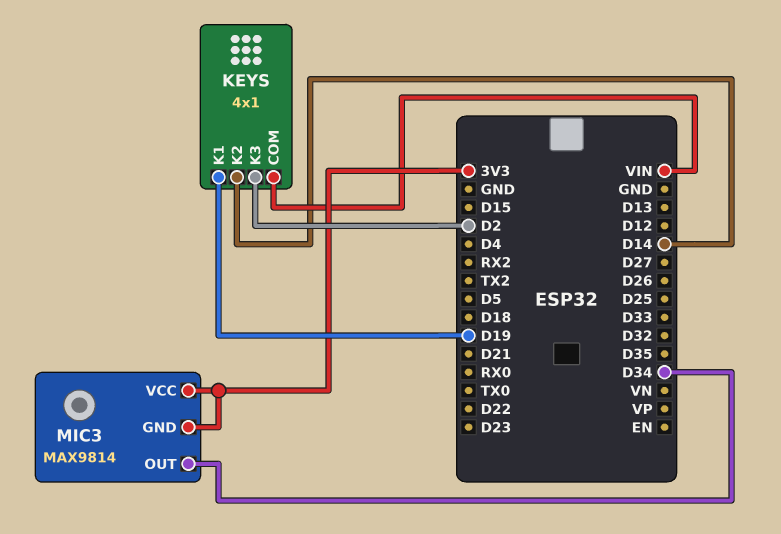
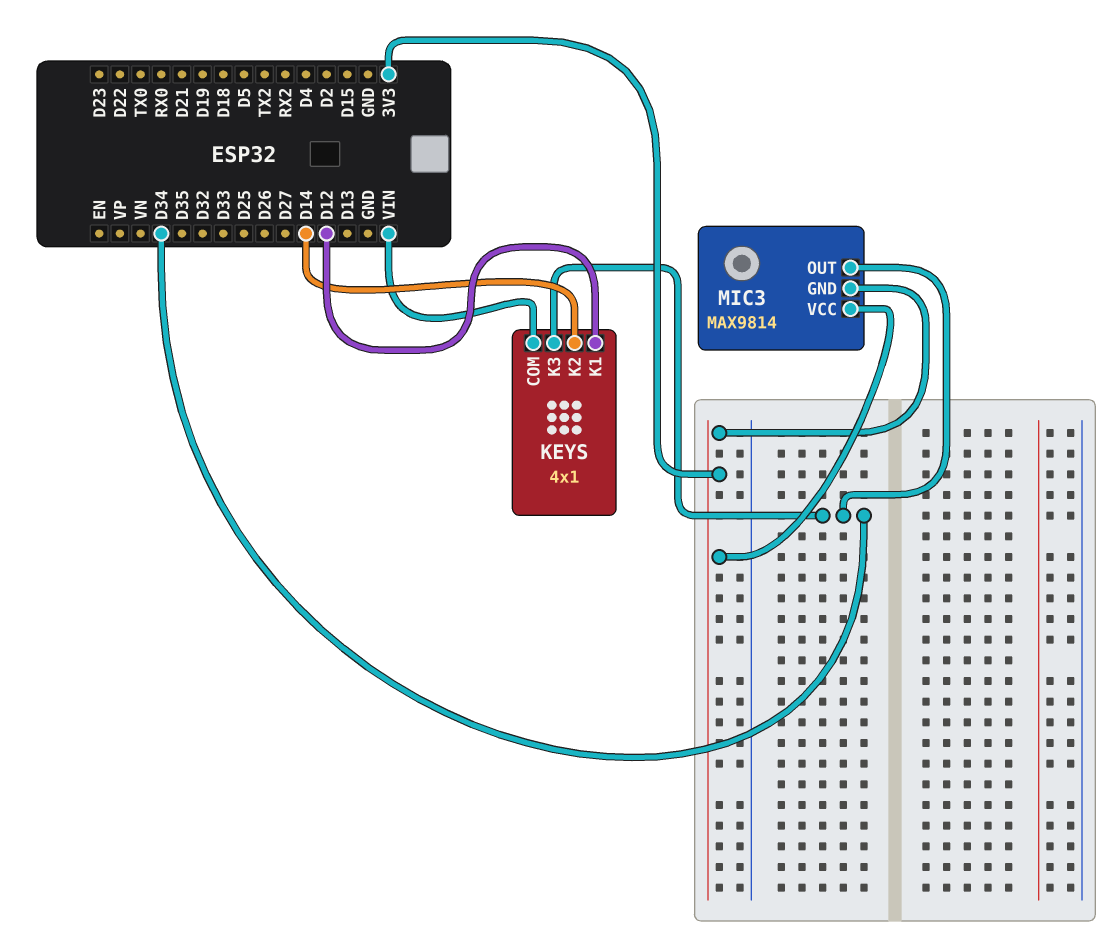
KEYS pin K1: D19 -> D12
KEYS pin K3: D2 -> D34

